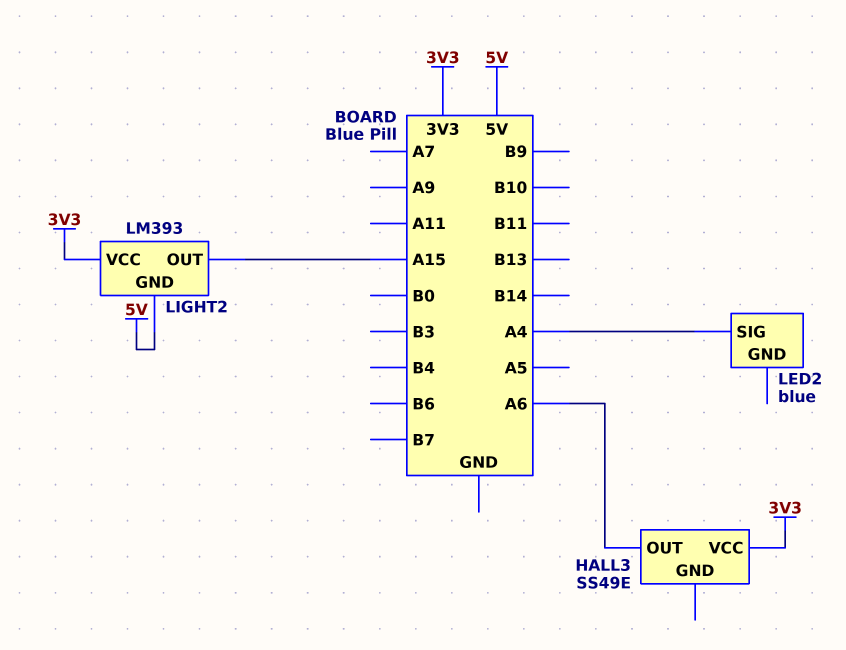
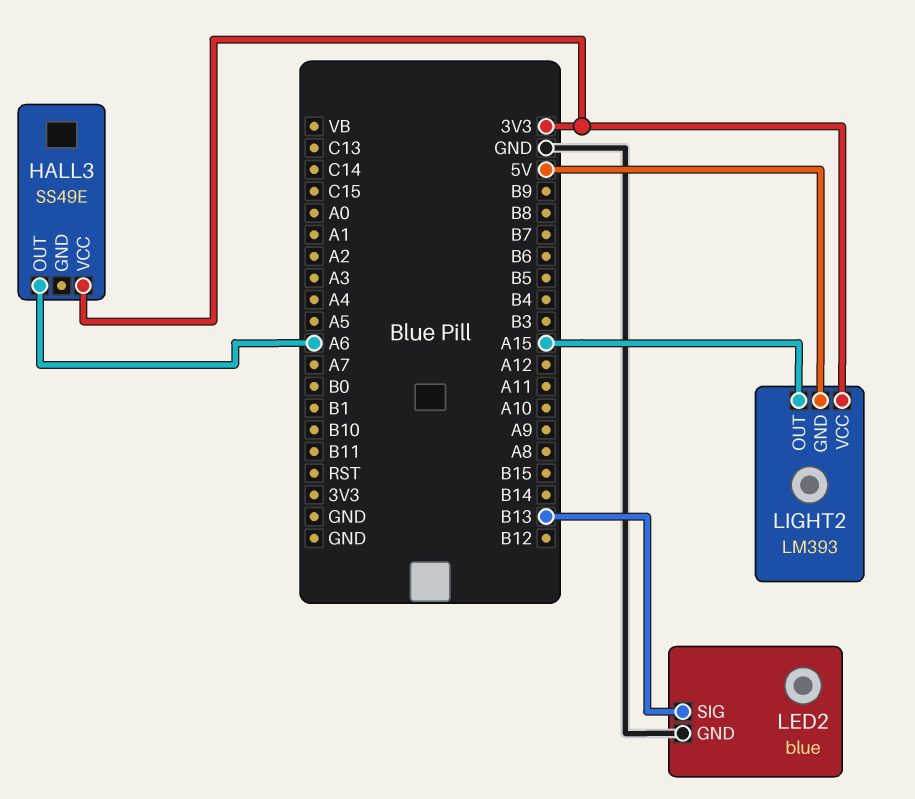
LED2 pin GND: none -> GND
LED2 pin SIG: A4 -> B13

